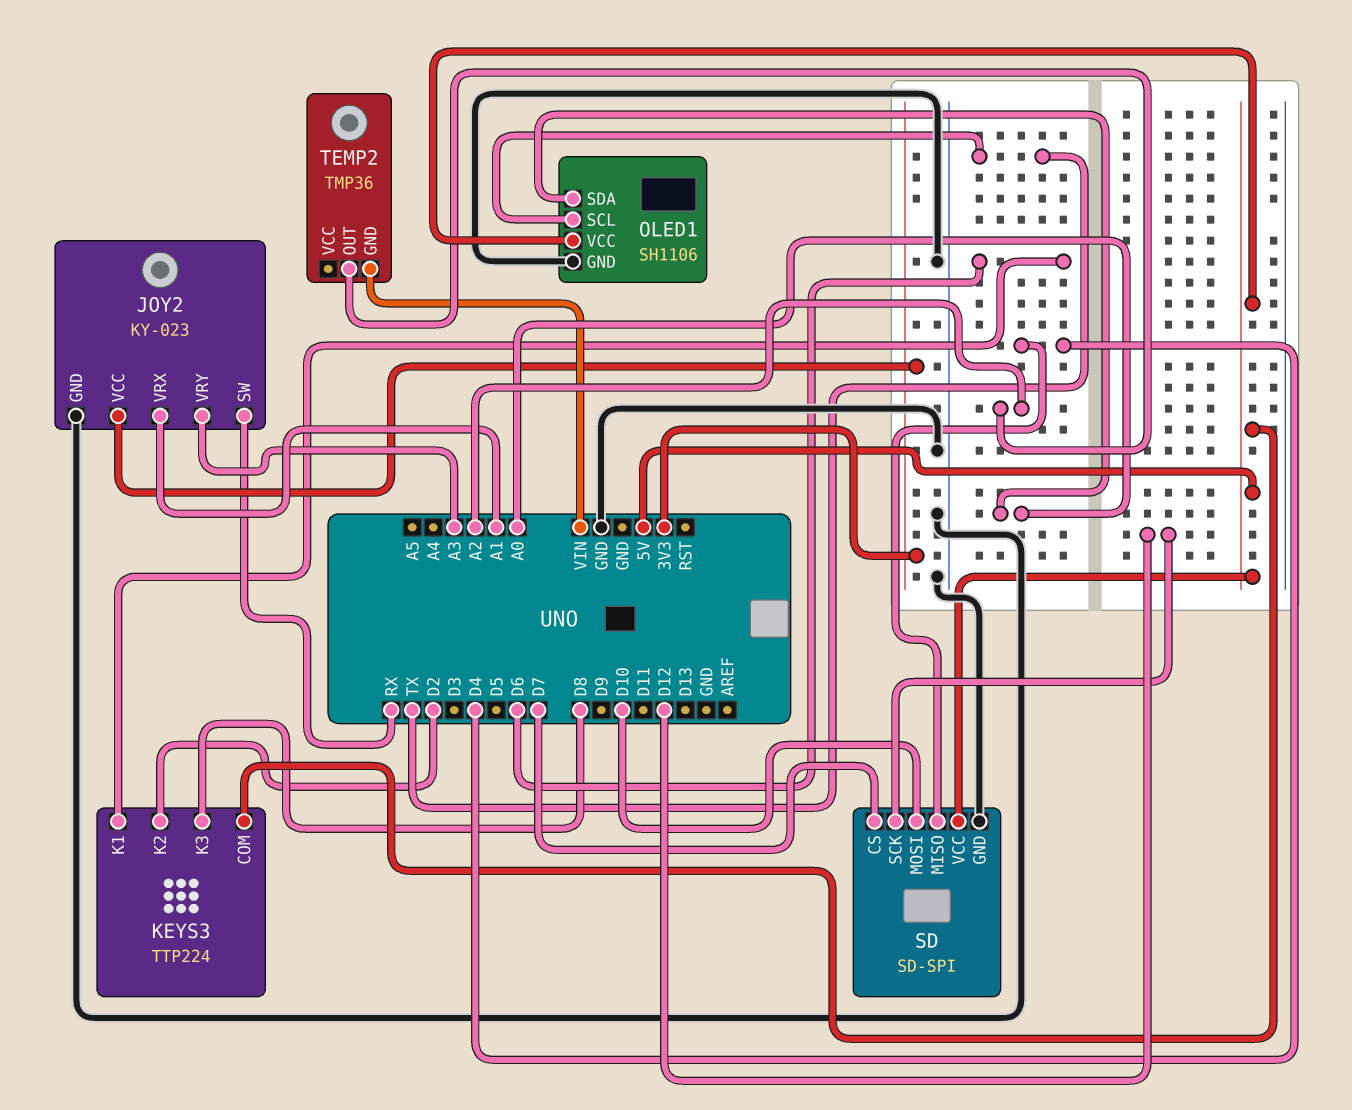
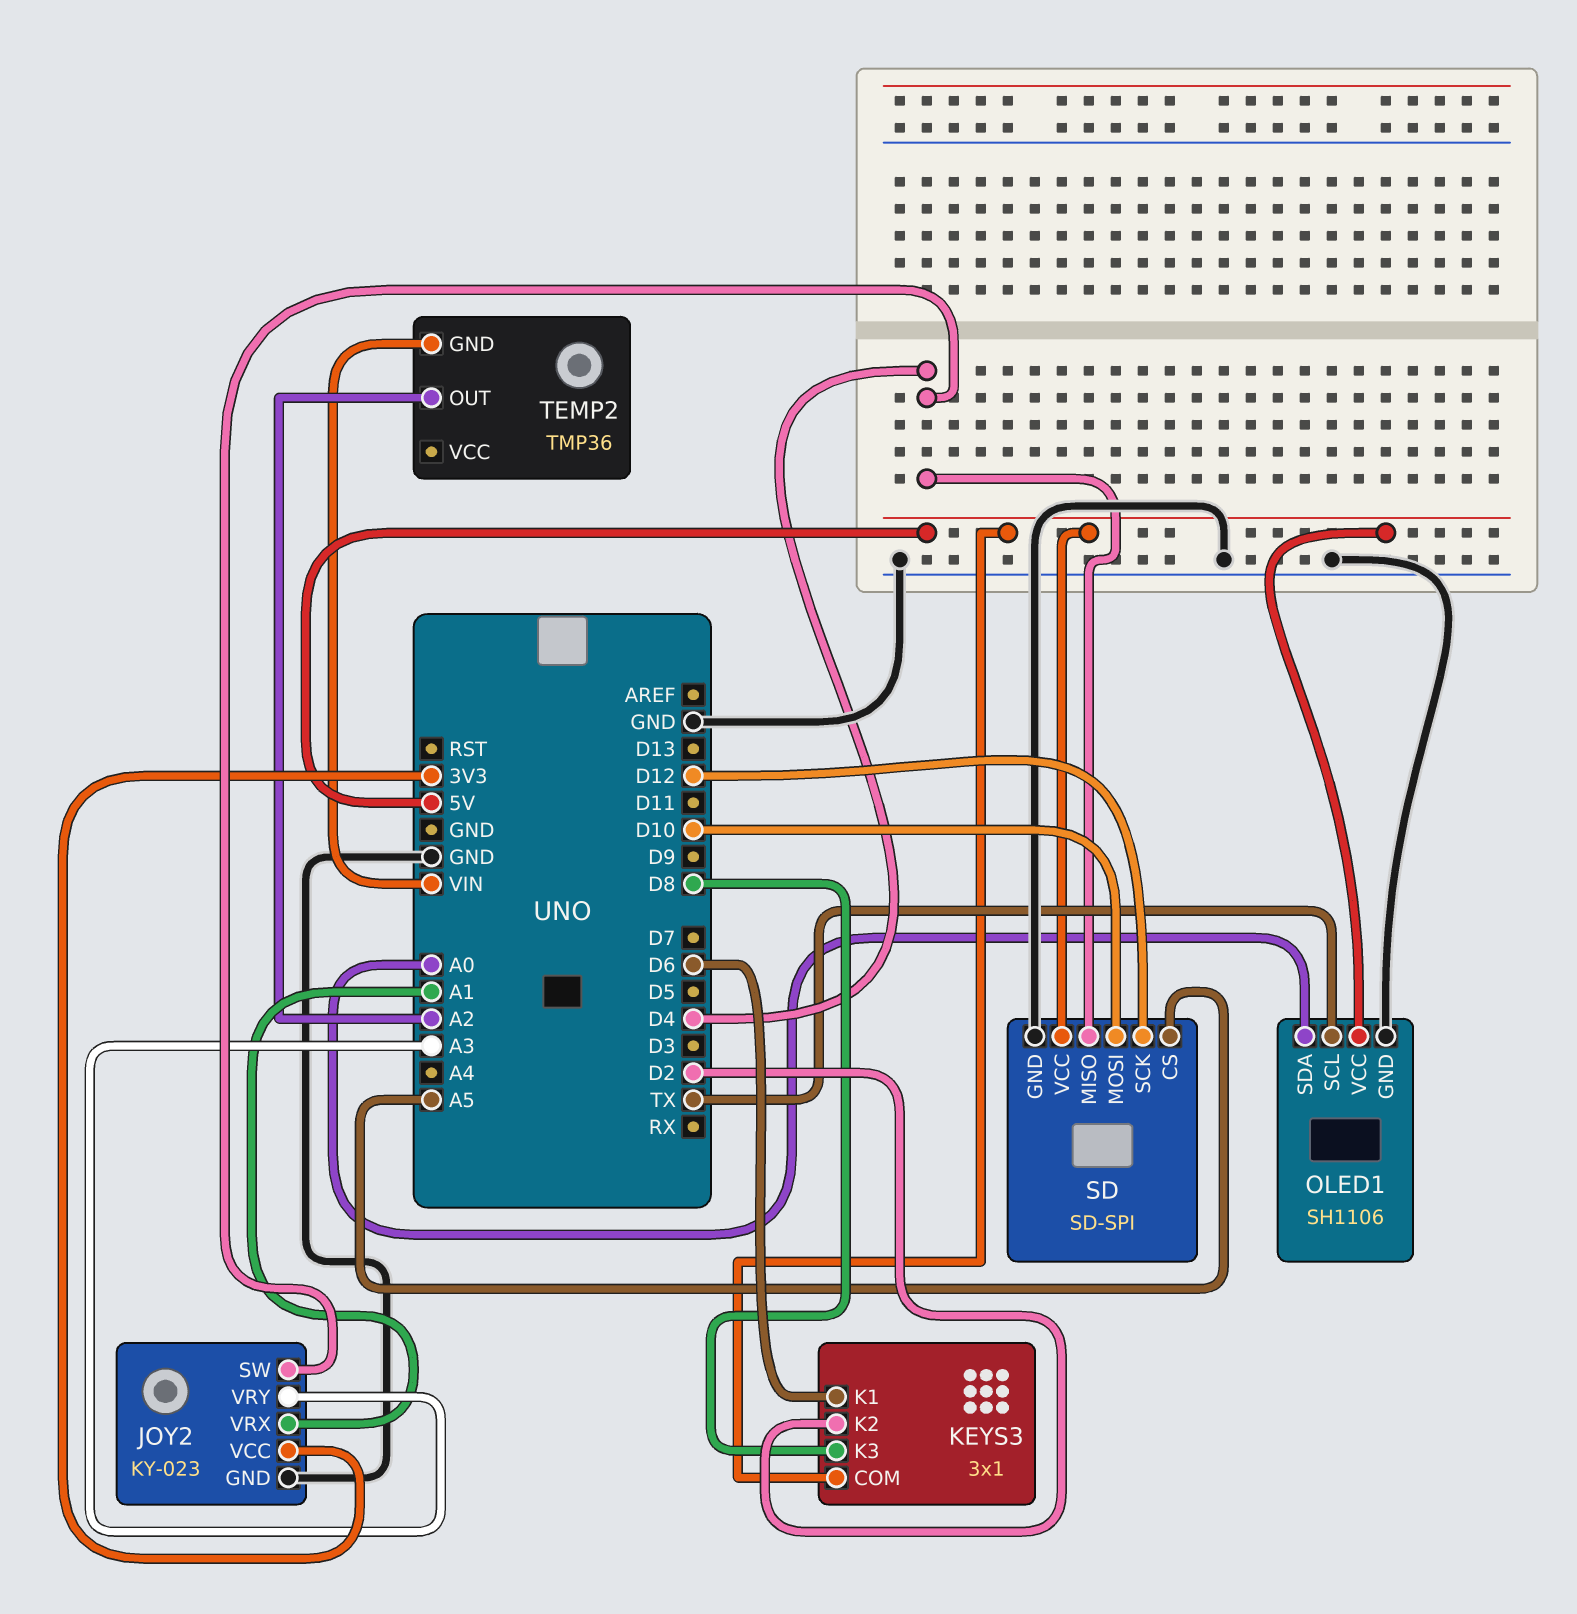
JOY2 pin SW: RX -> D4
KEYS3: TTP224 -> 3x1
SD pin CS: D7 -> A5

